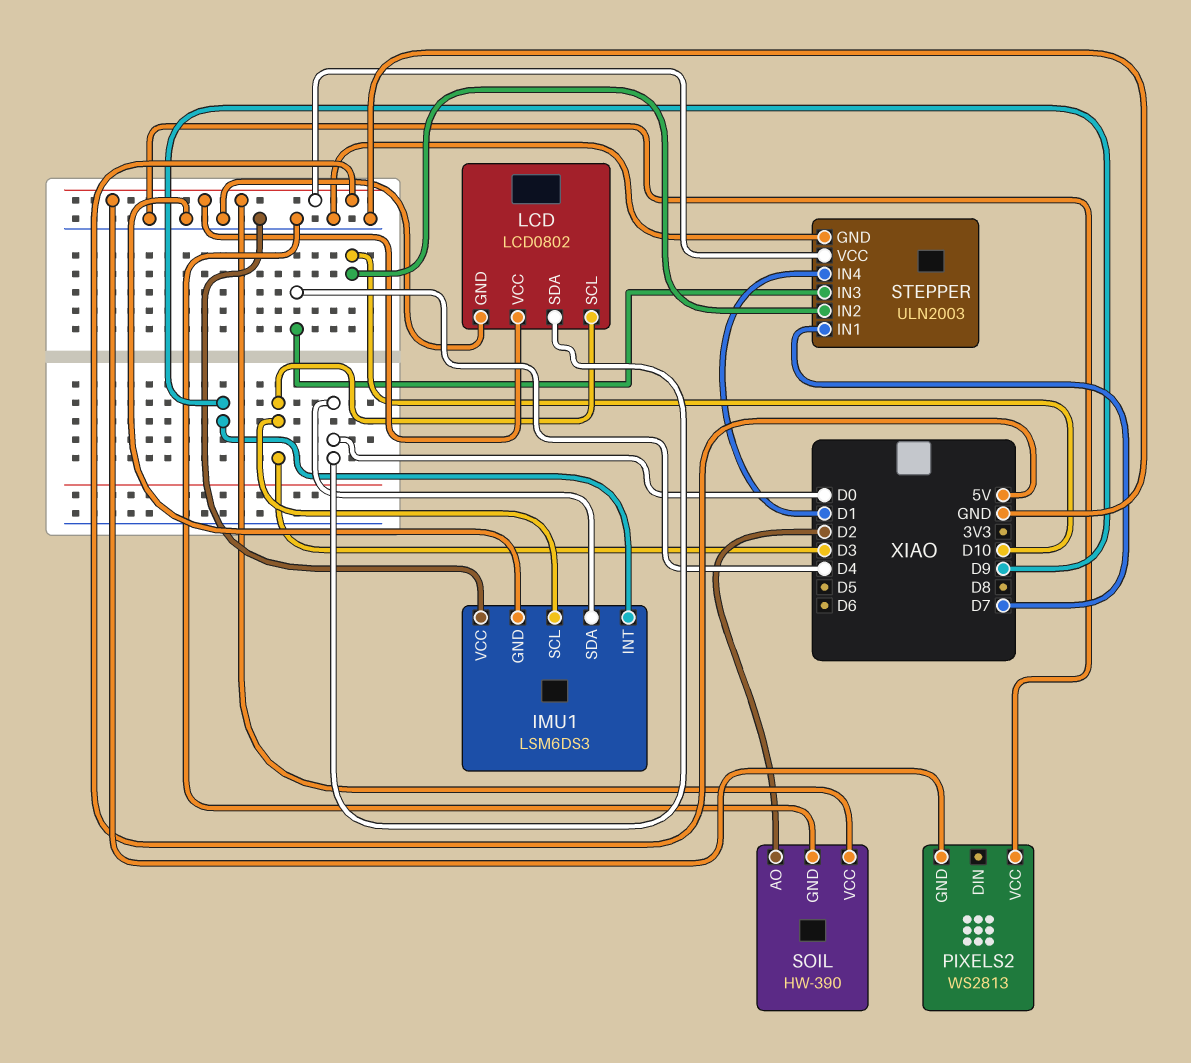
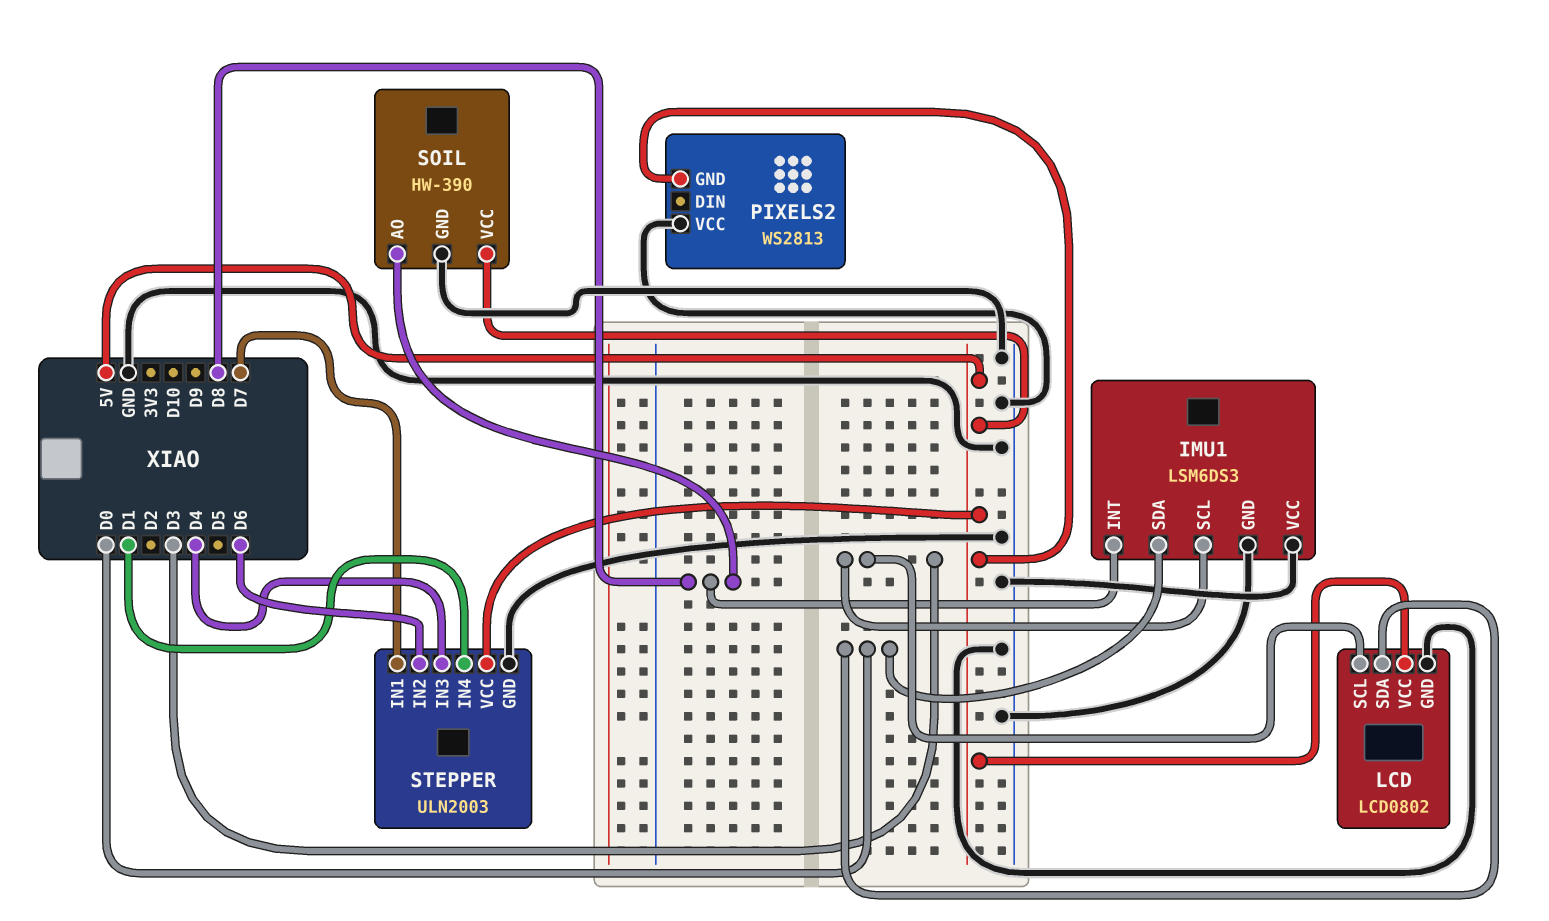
IMU1 pin INT: D9 -> D8
SOIL pin AO: D2 -> D8
STEPPER pin IN2: D10 -> D6

